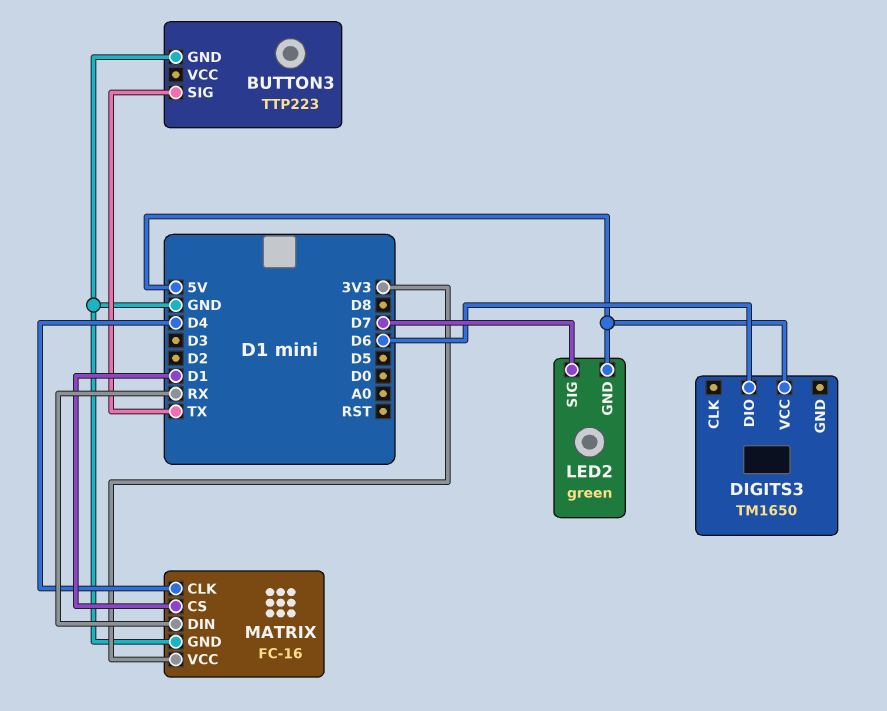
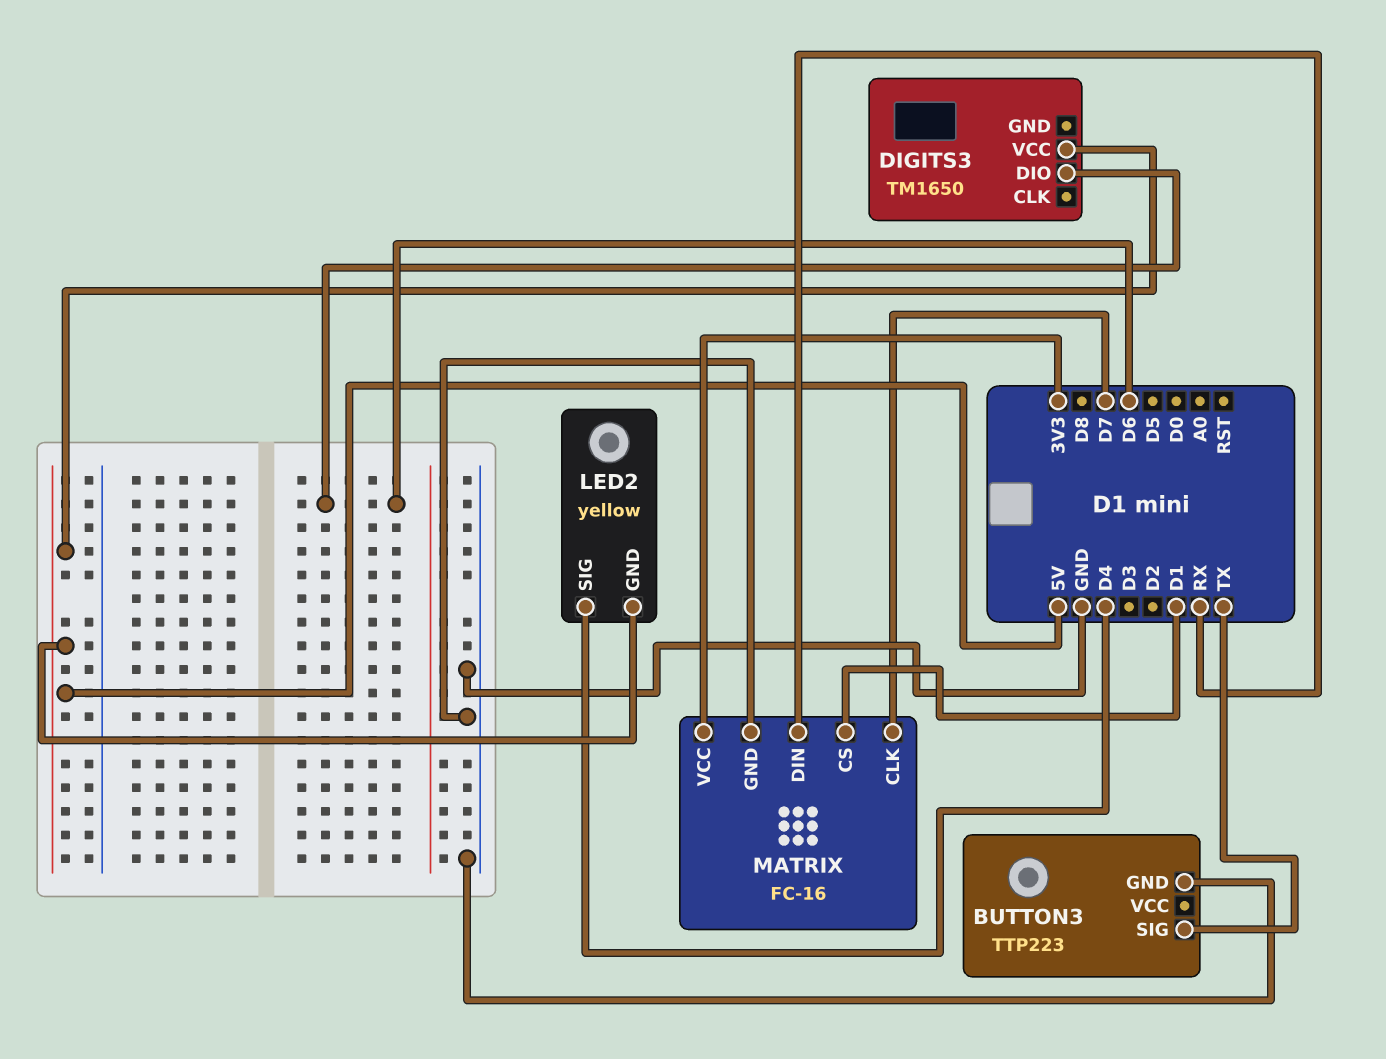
LED2: green -> yellow
LED2 pin SIG: D7 -> D4
MATRIX pin CLK: D4 -> D7

